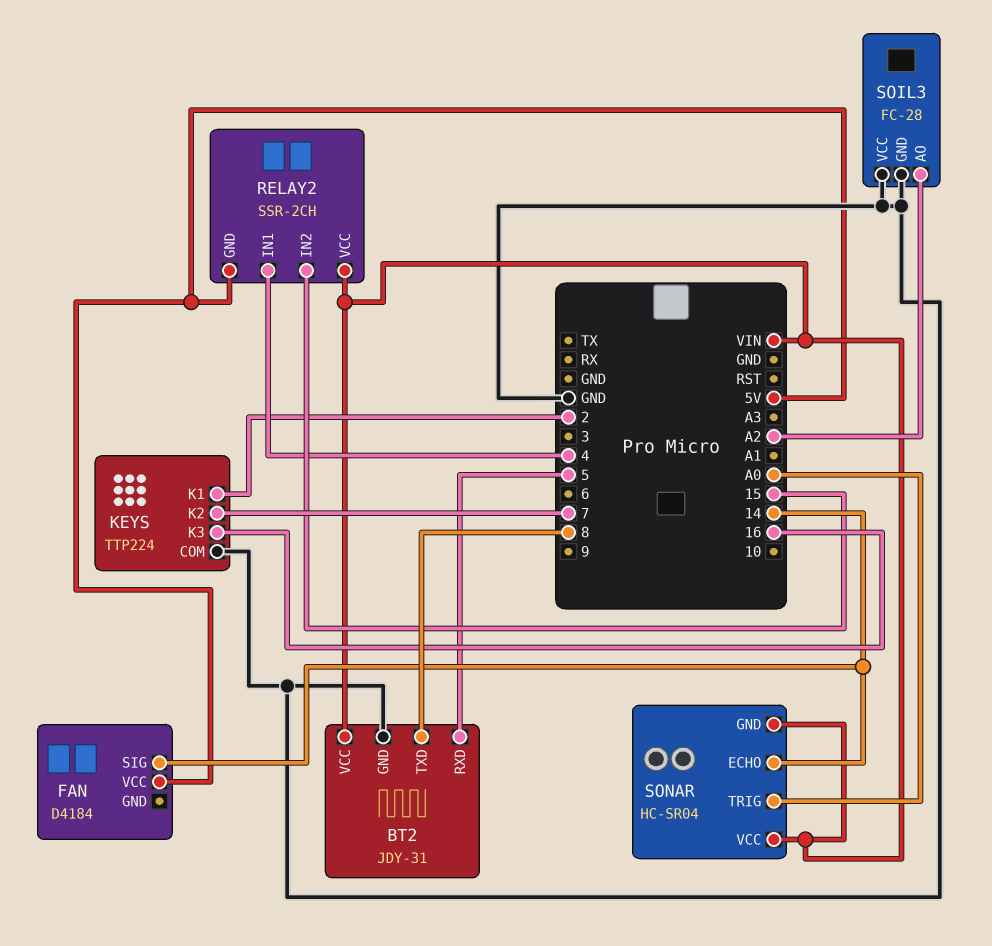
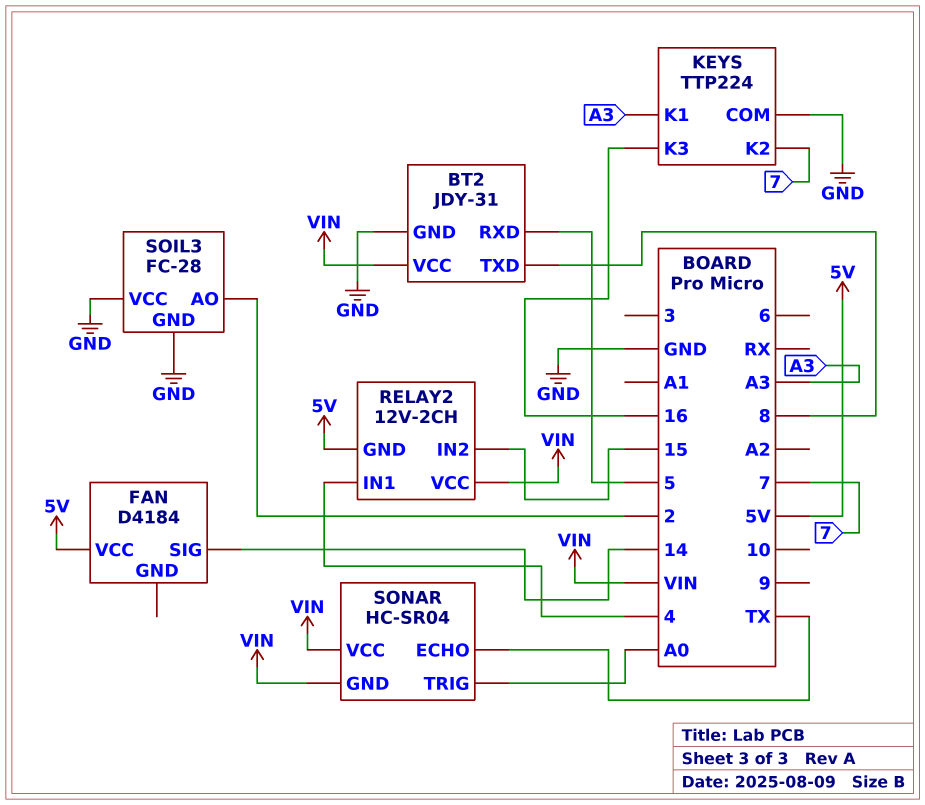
KEYS pin K1: 2 -> A3
RELAY2: SSR-2CH -> 12V-2CH
SOIL3 pin AO: A2 -> 2
SONAR pin ECHO: 14 -> TX

